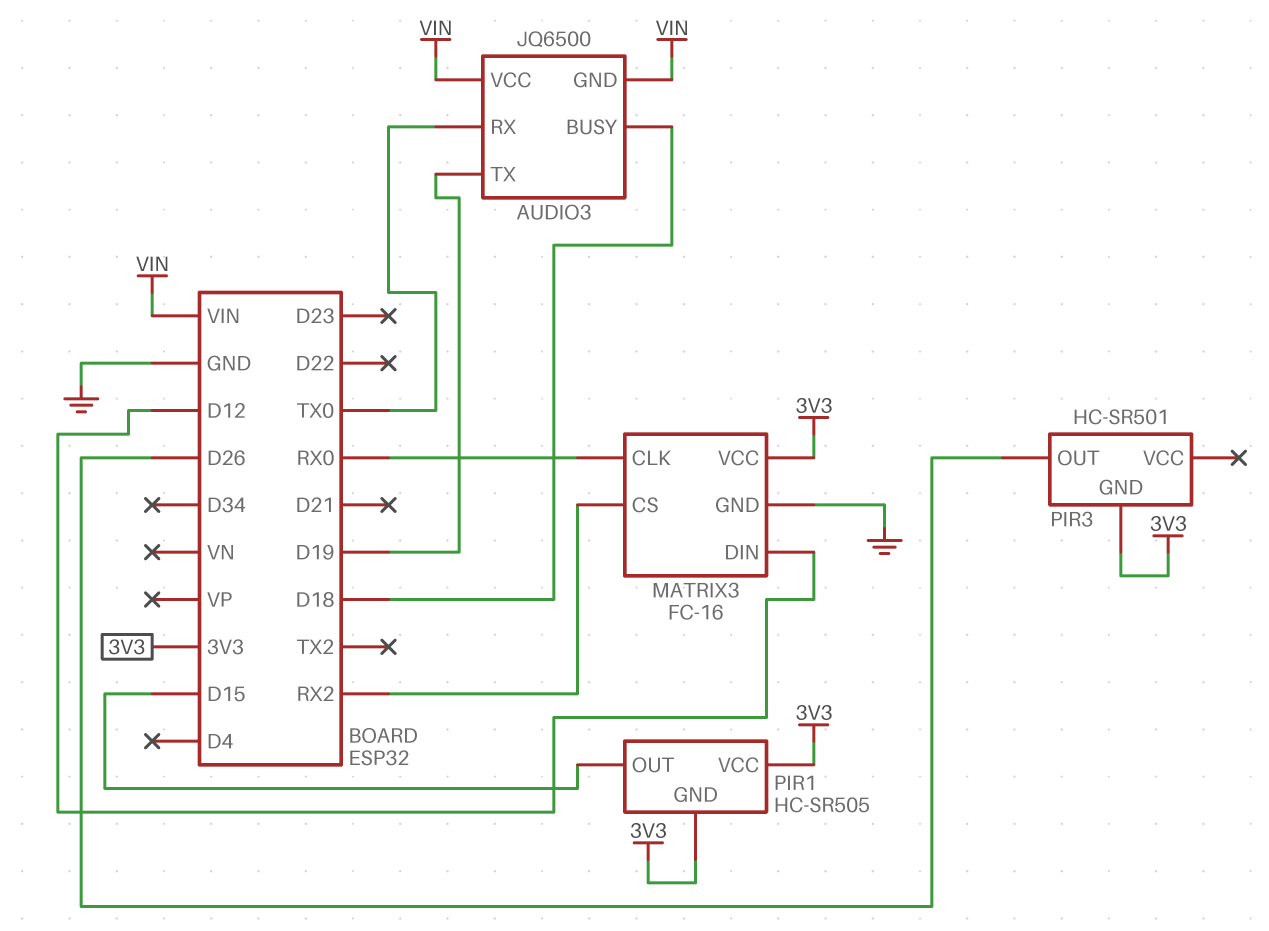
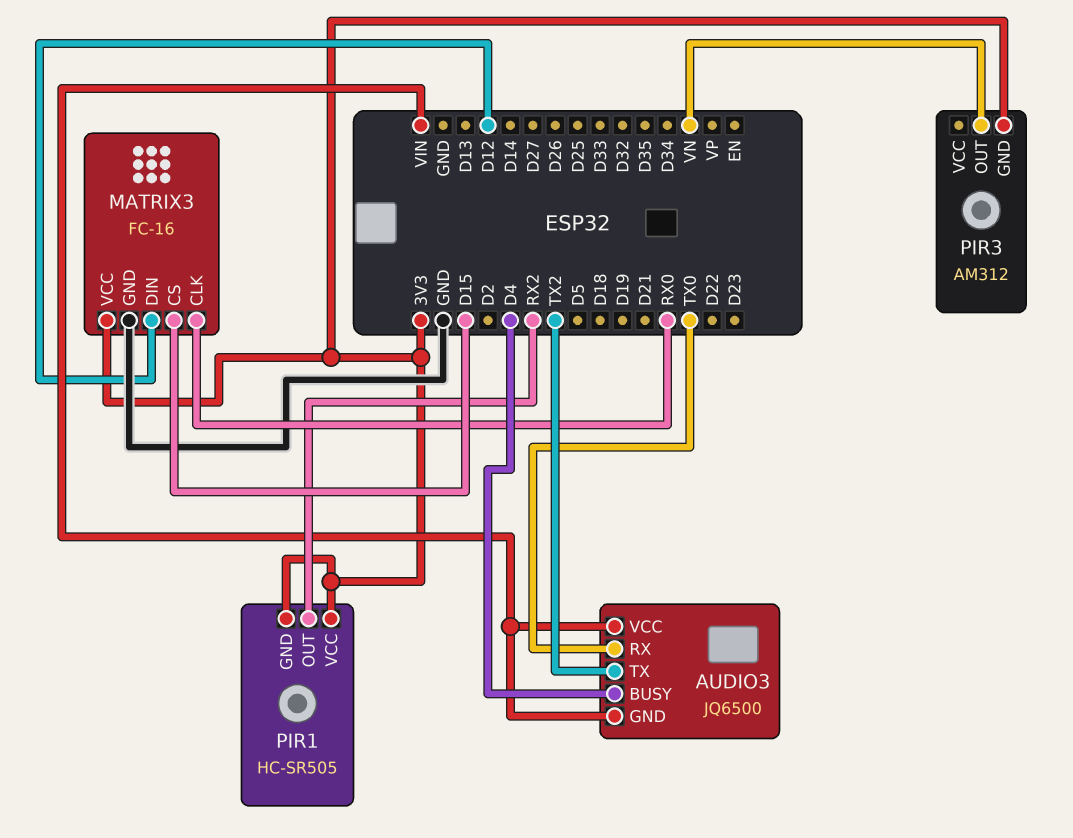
AUDIO3 pin BUSY: D18 -> D4
AUDIO3 pin TX: D19 -> TX2
MATRIX3 pin CS: RX2 -> D15
PIR1 pin OUT: D15 -> RX2
PIR3: HC-SR501 -> AM312
PIR3 pin OUT: D26 -> VN

